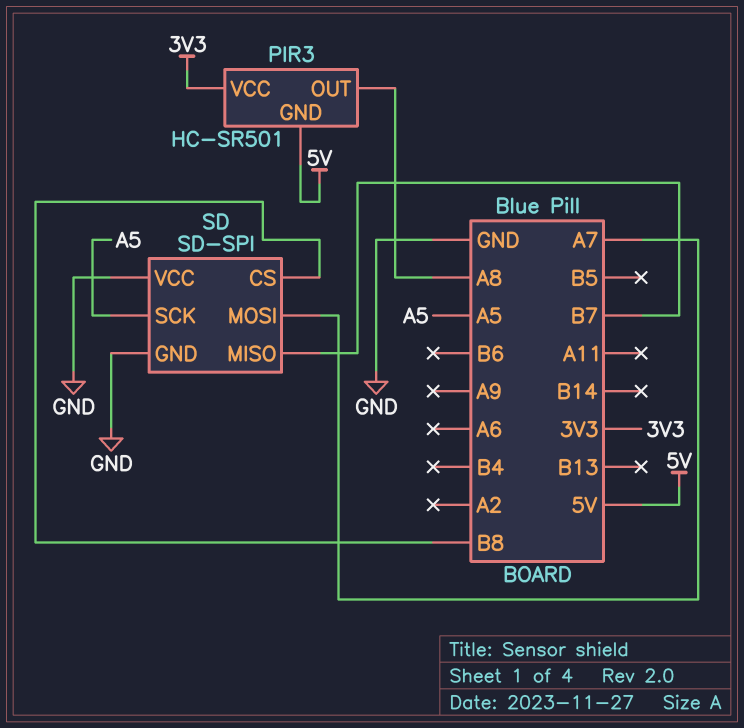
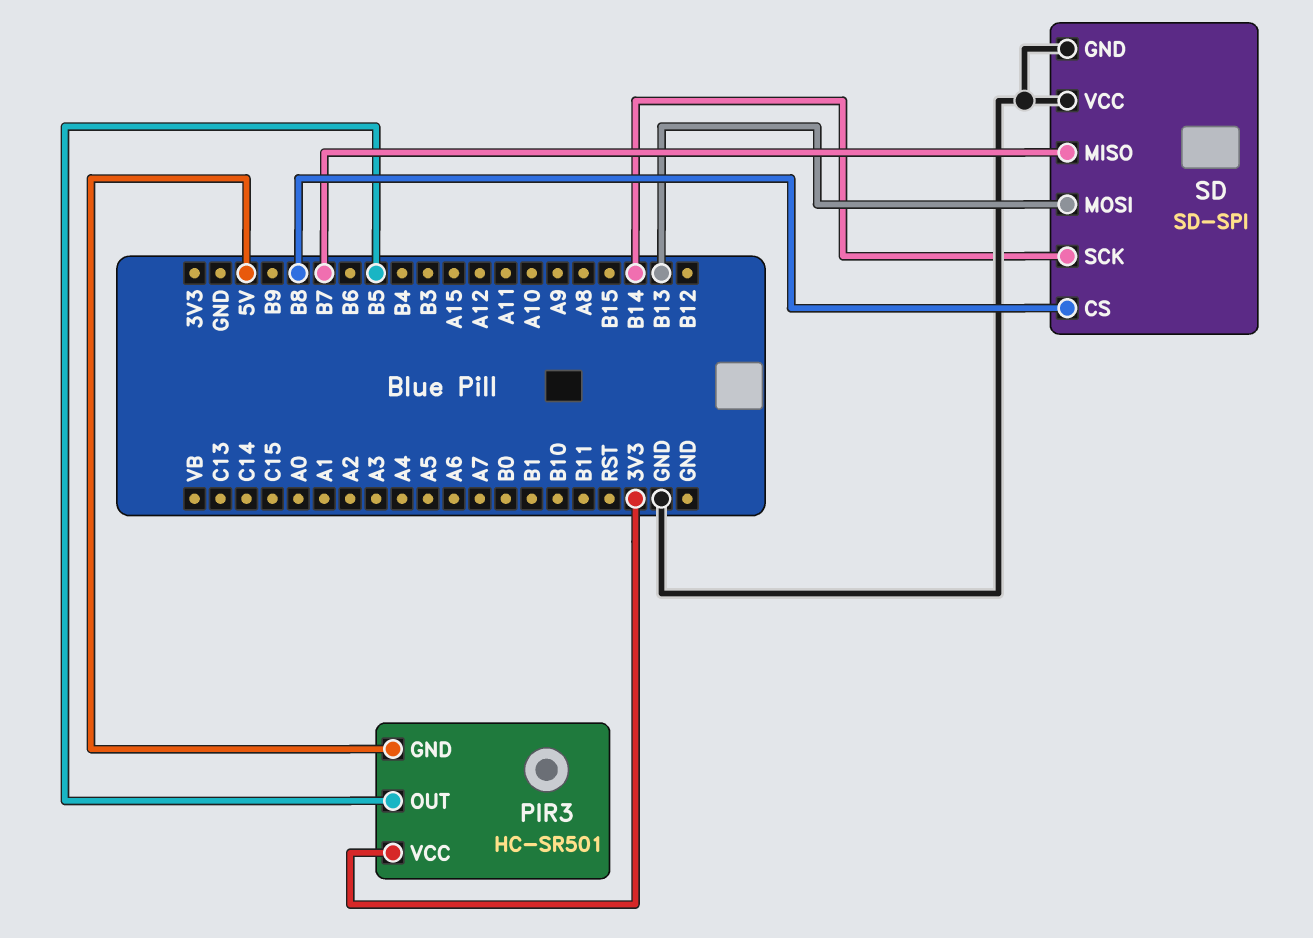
PIR3 pin OUT: A8 -> B5
SD pin MOSI: A7 -> B13
SD pin SCK: A5 -> B14

